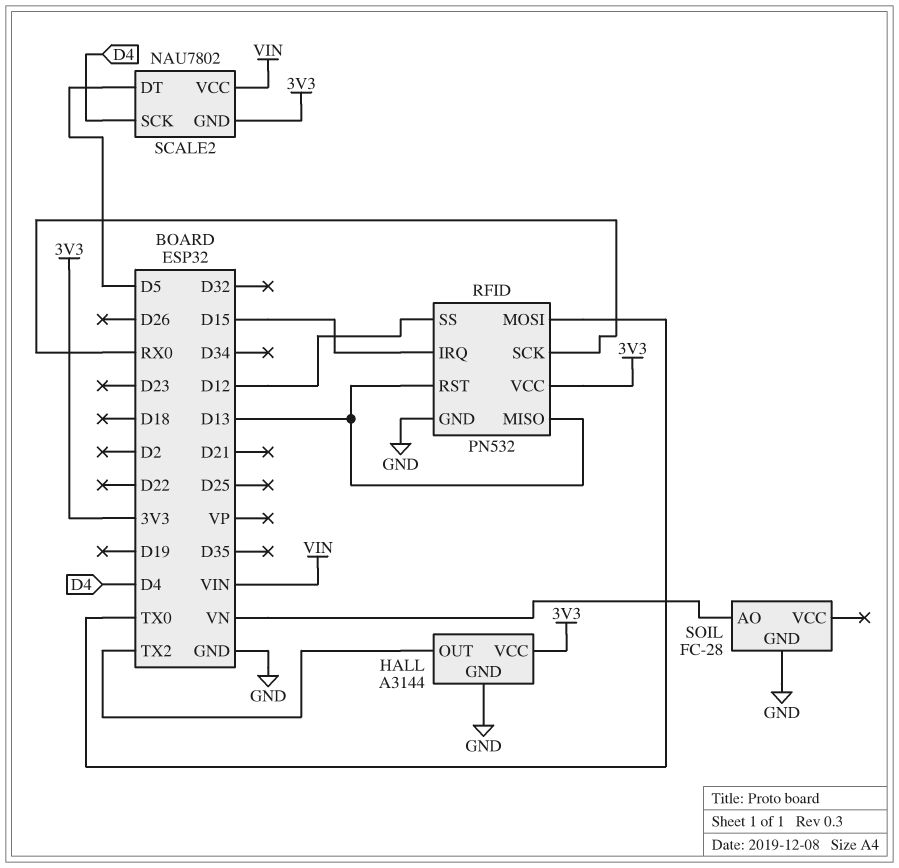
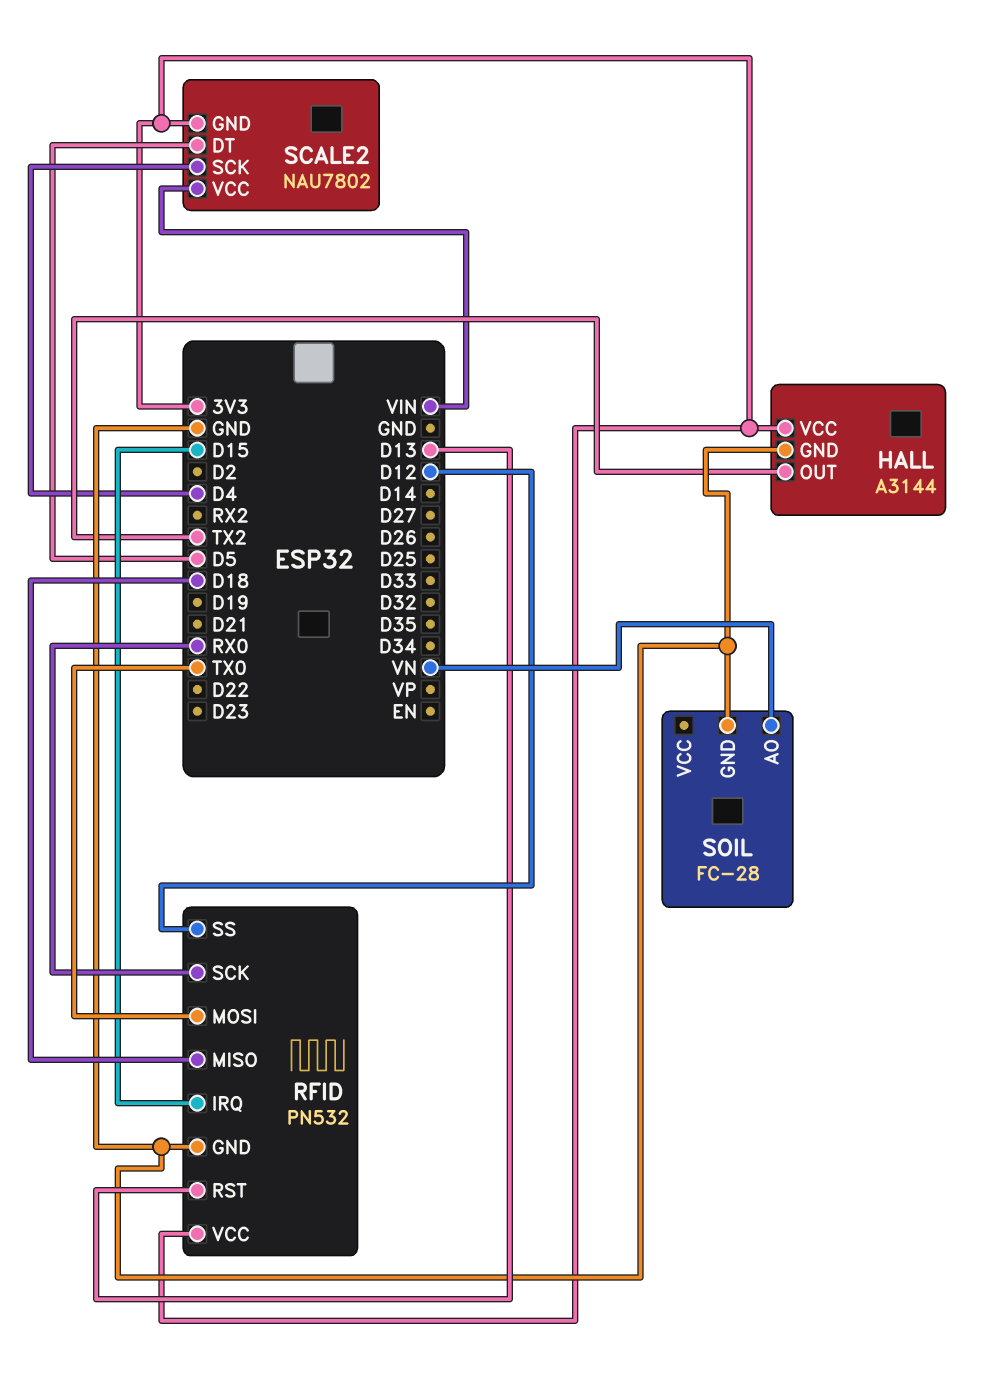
RFID pin MISO: D13 -> D18

